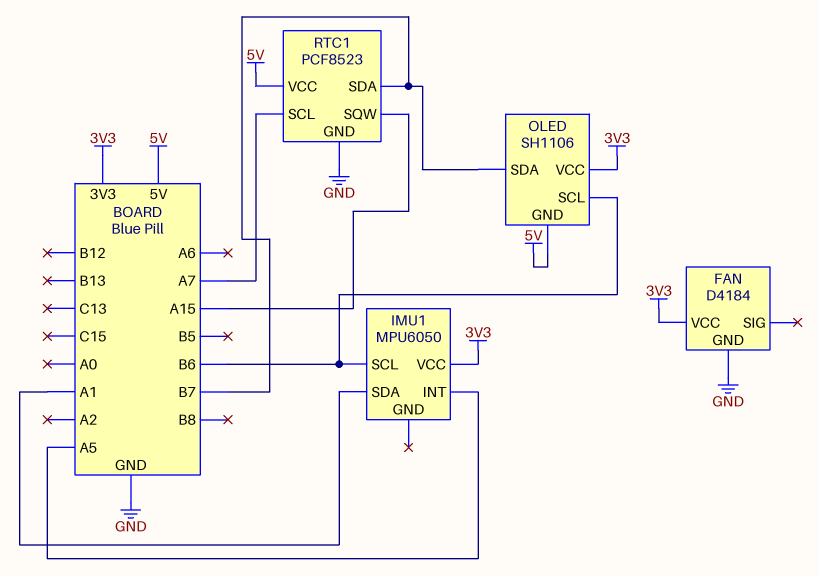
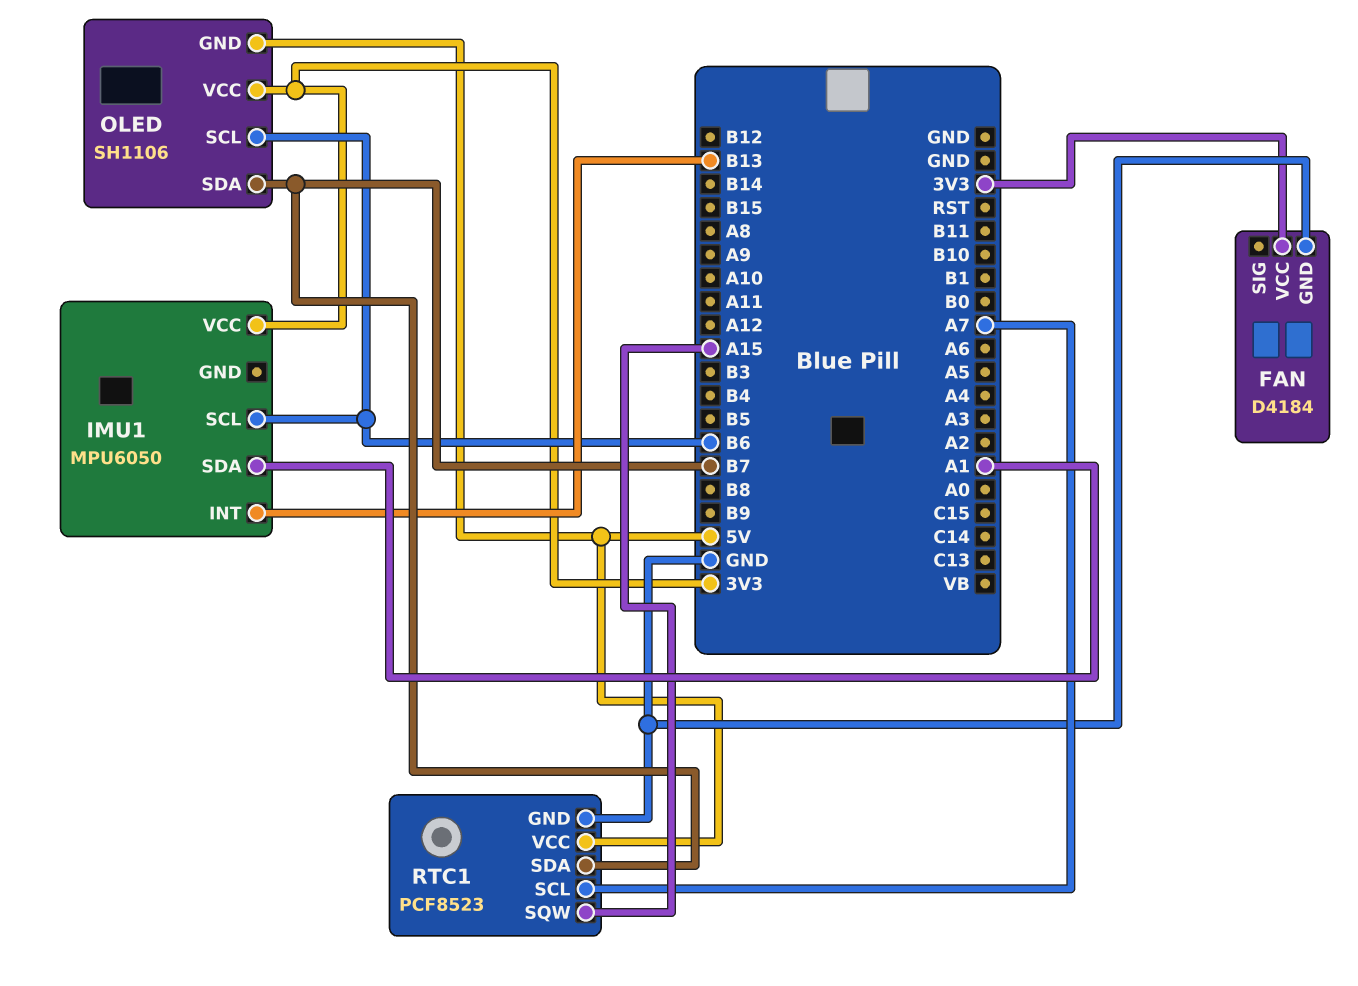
IMU1 pin INT: A5 -> B13

